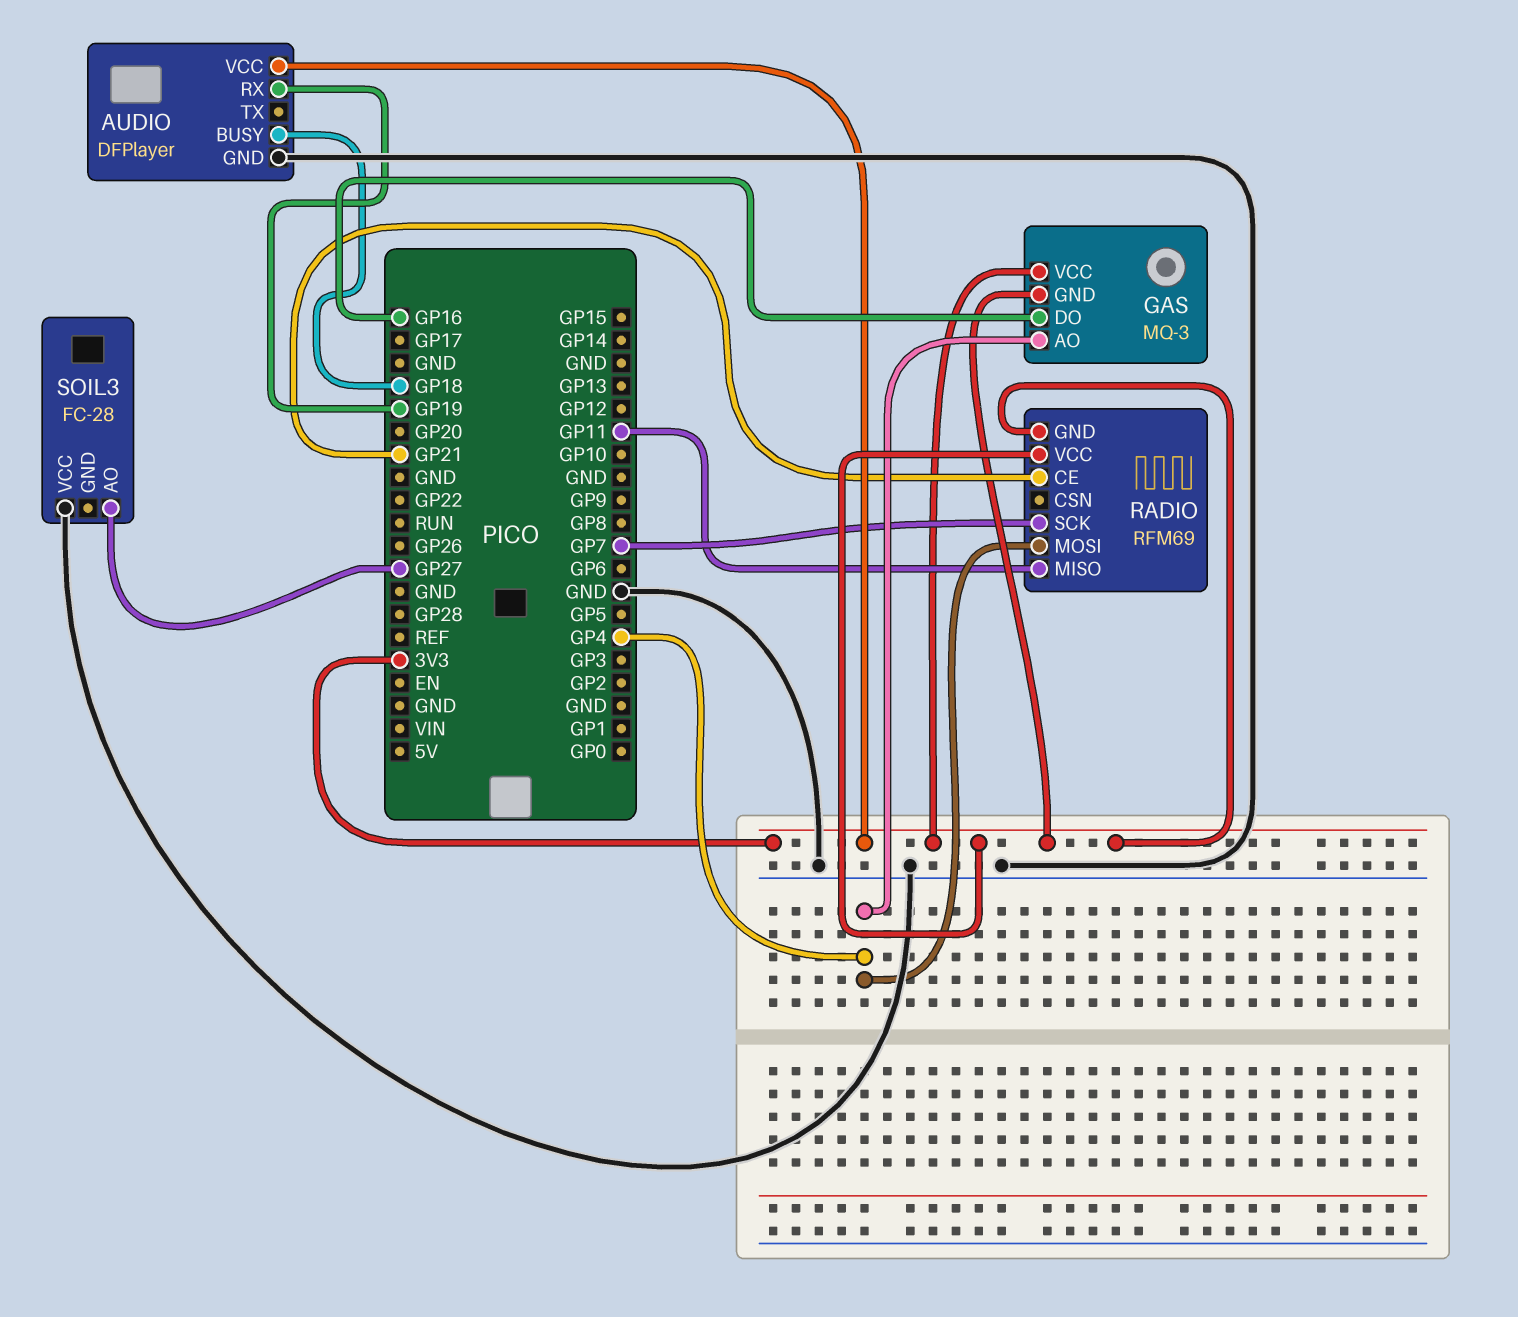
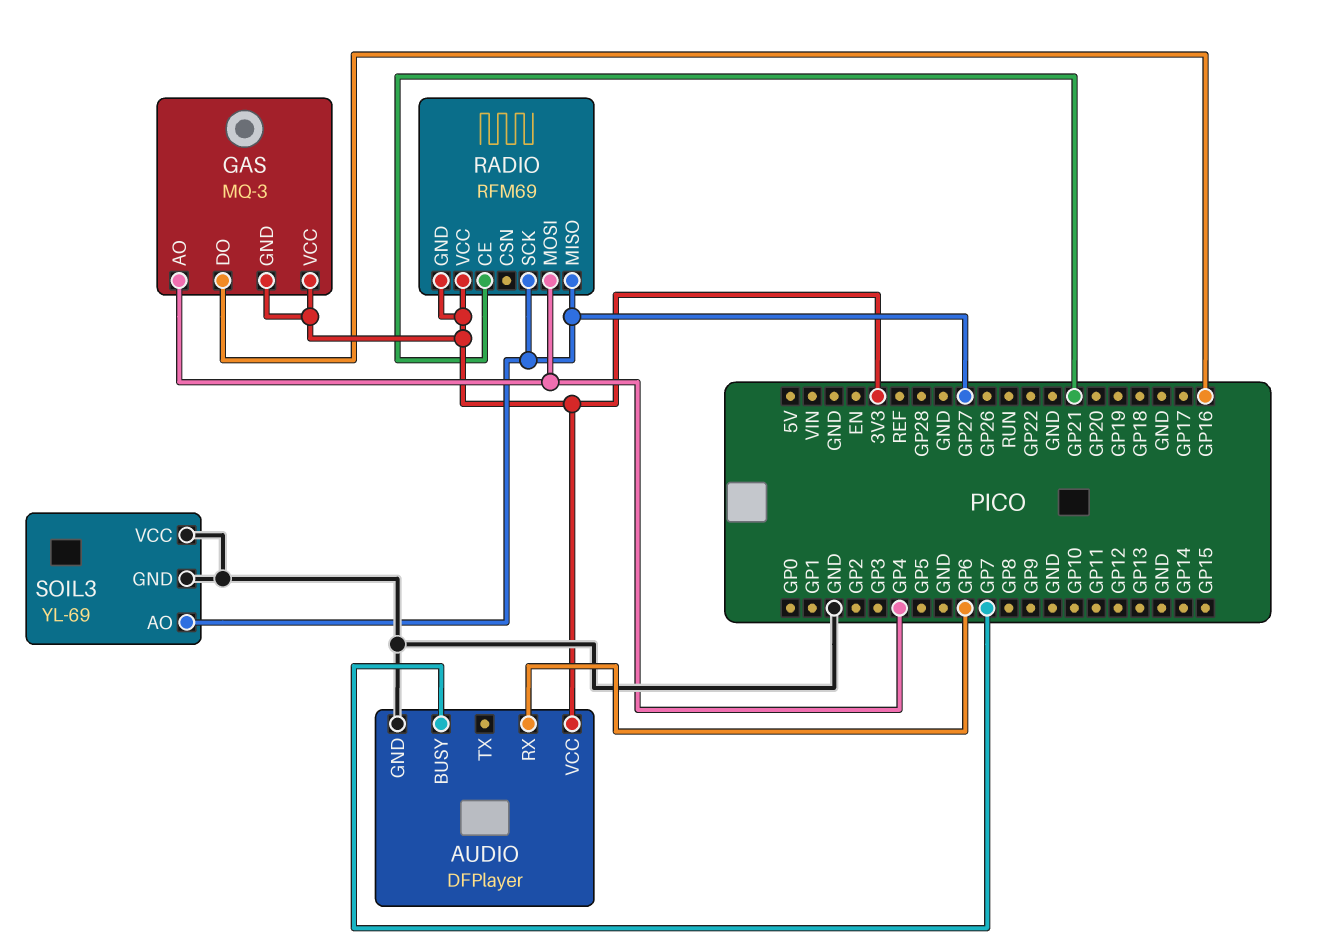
AUDIO pin BUSY: GP18 -> GP7
AUDIO pin RX: GP19 -> GP6
RADIO pin MISO: GP11 -> GP27
RADIO pin SCK: GP7 -> GP27
SOIL3: FC-28 -> YL-69
SOIL3 pin GND: none -> GND

